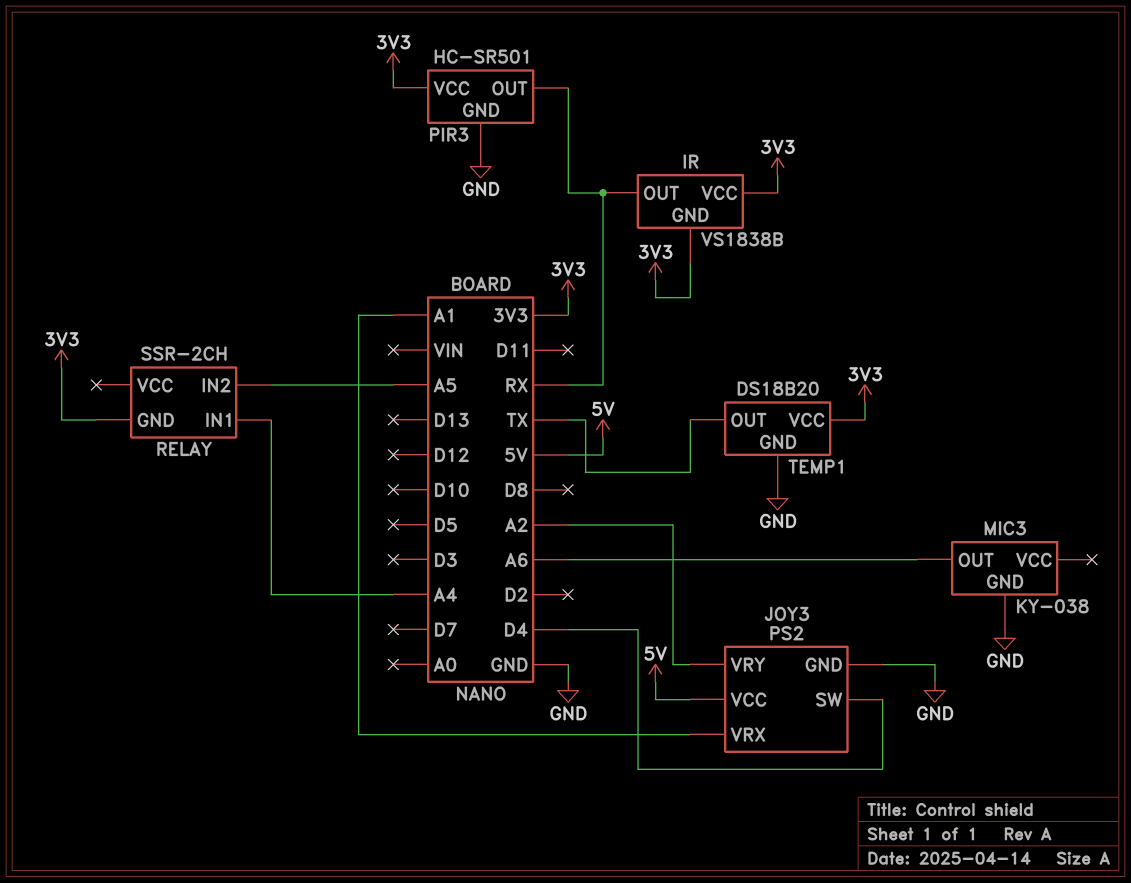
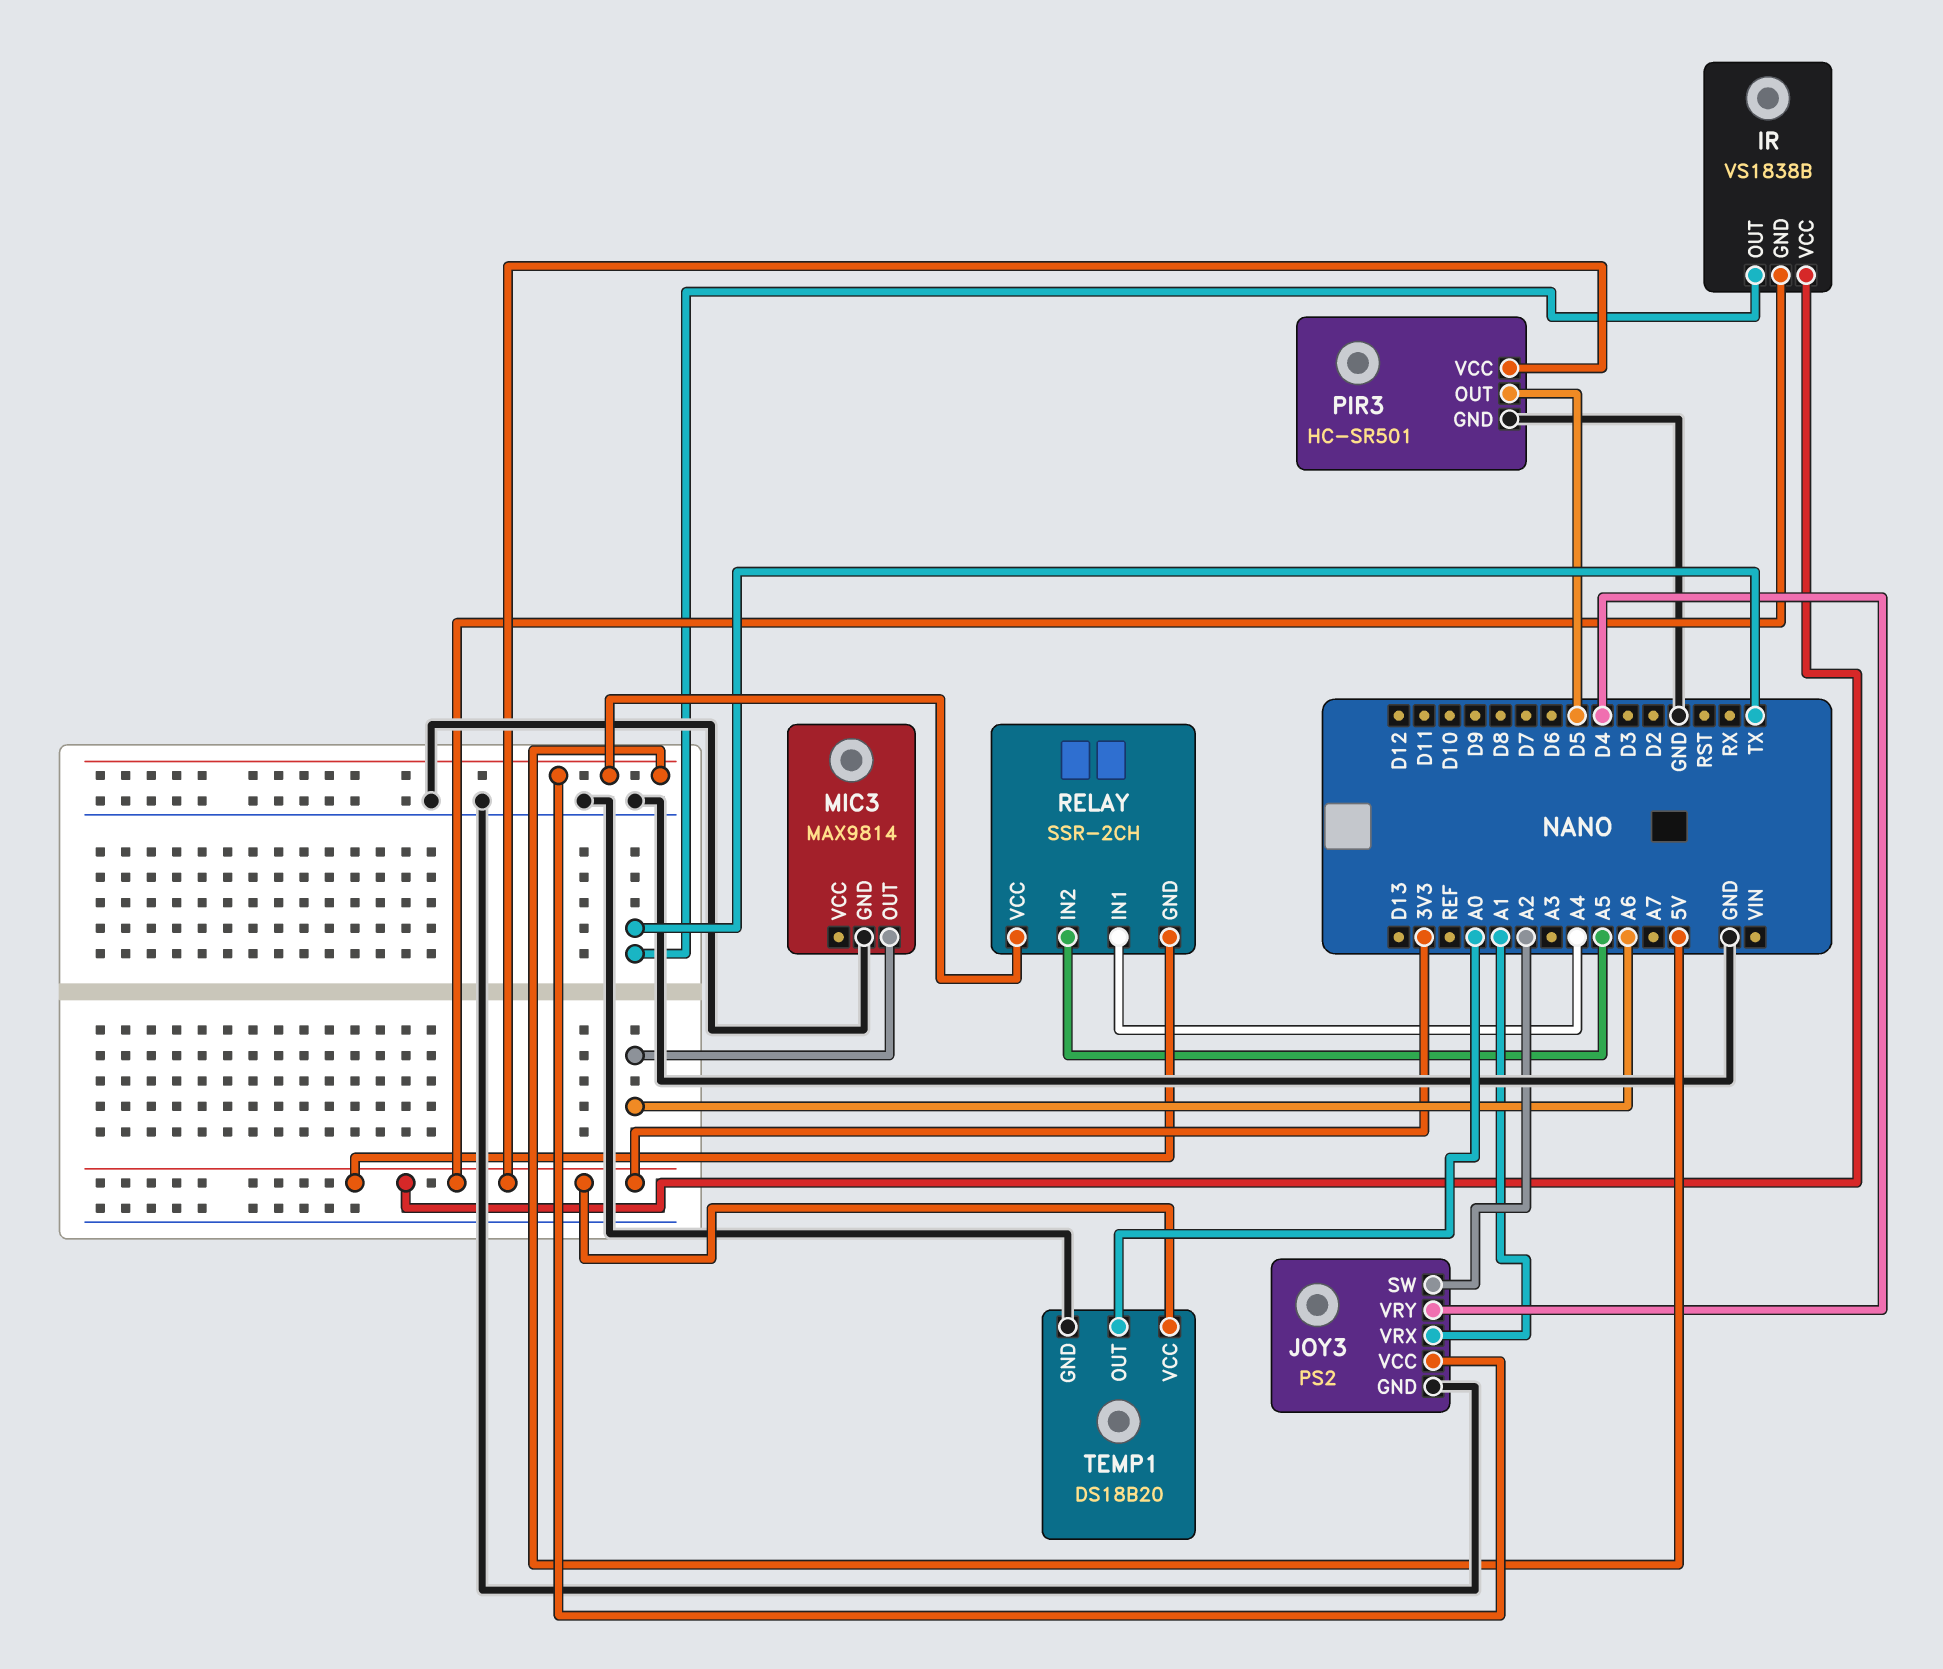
IR pin OUT: RX -> TX
JOY3 pin SW: D4 -> A2
JOY3 pin VRY: A2 -> D4
MIC3: KY-038 -> MAX9814
PIR3 pin OUT: RX -> D5
RELAY pin VCC: none -> 5V
TEMP1 pin OUT: TX -> A0

